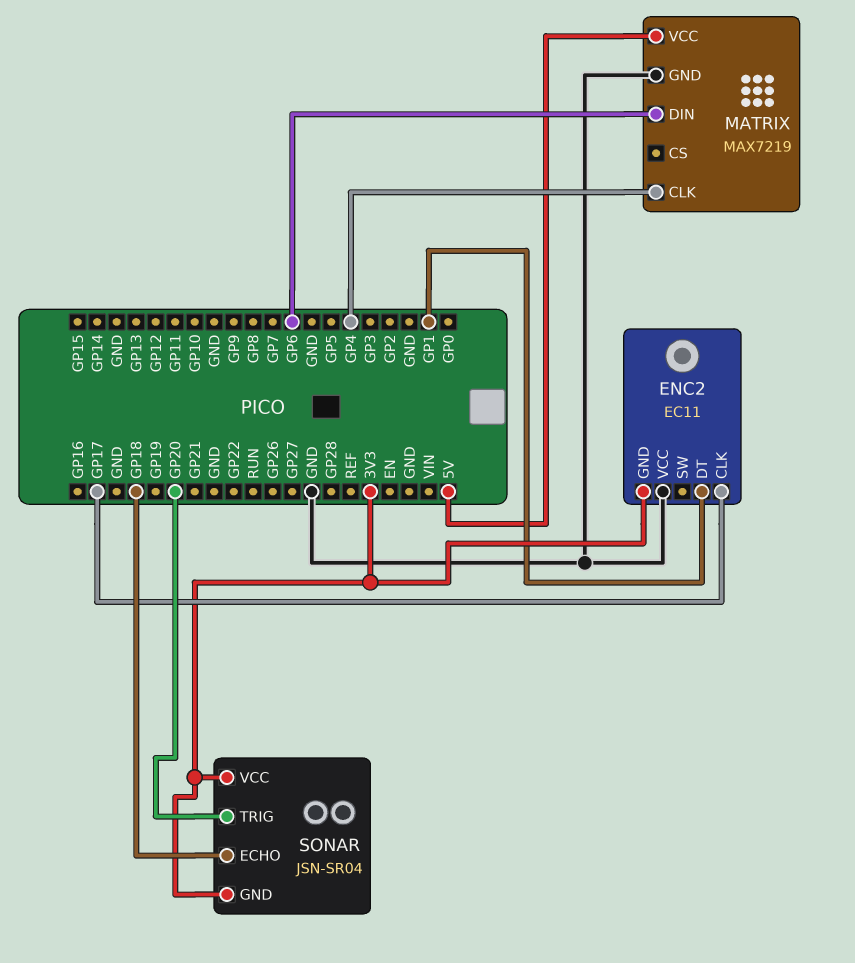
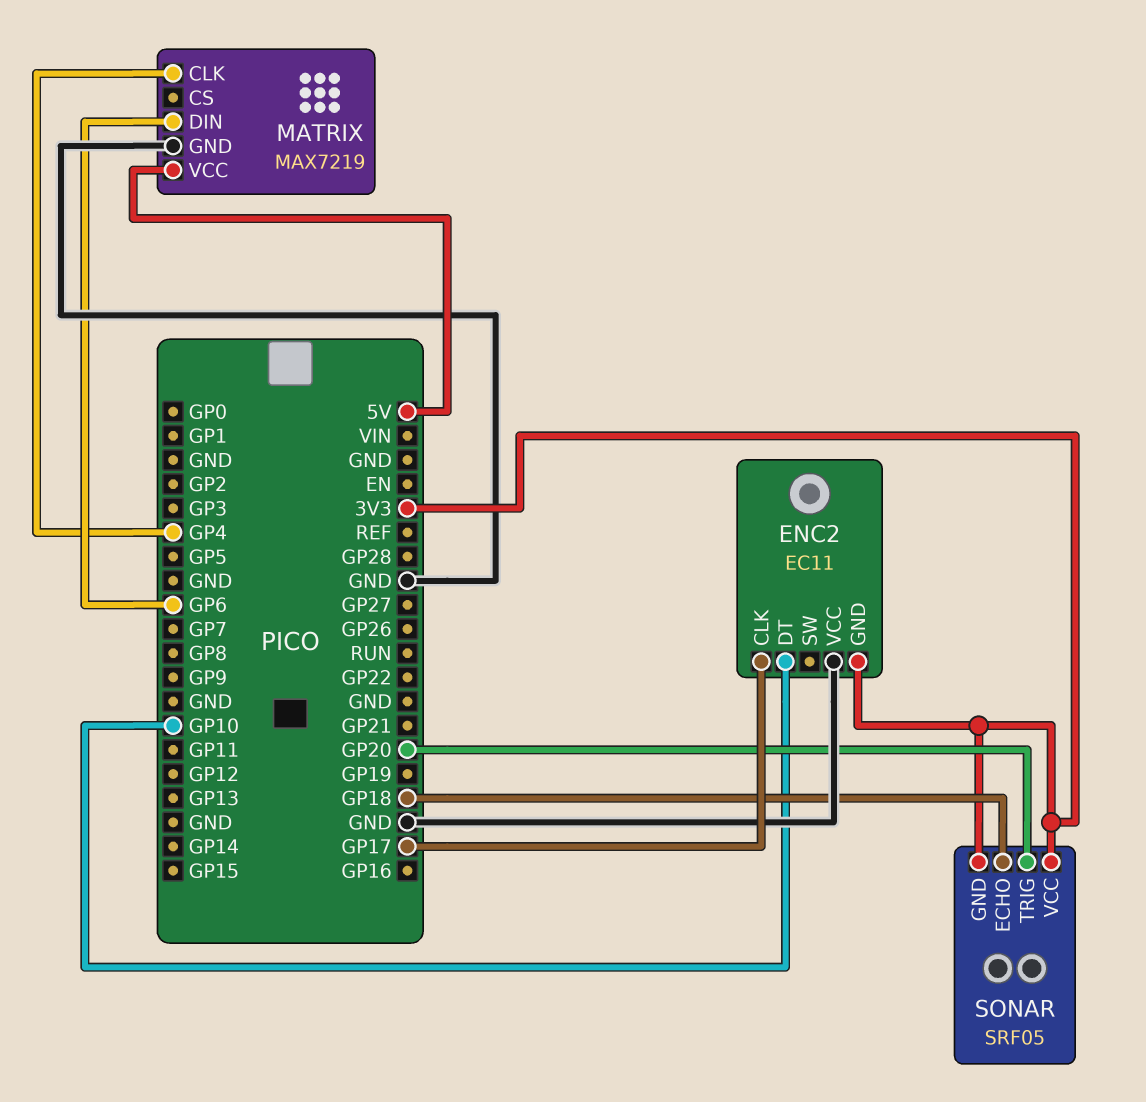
ENC2 pin DT: GP1 -> GP10
SONAR: JSN-SR04 -> SRF05

